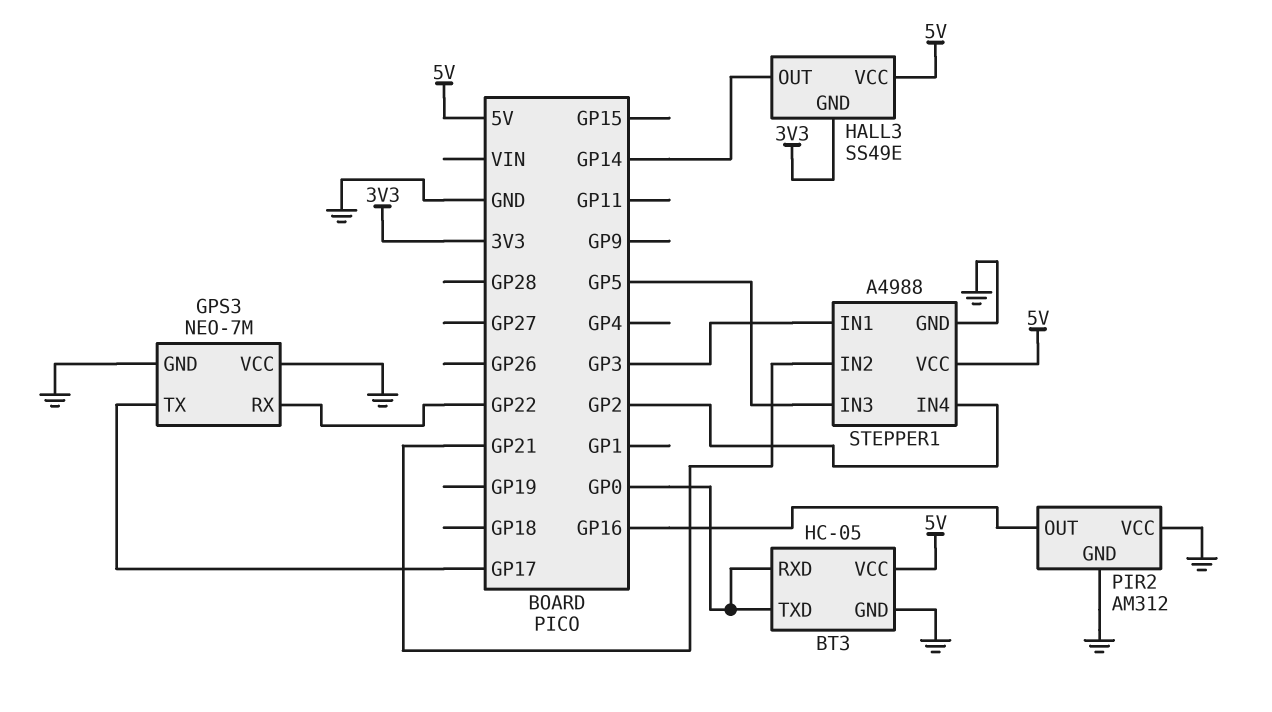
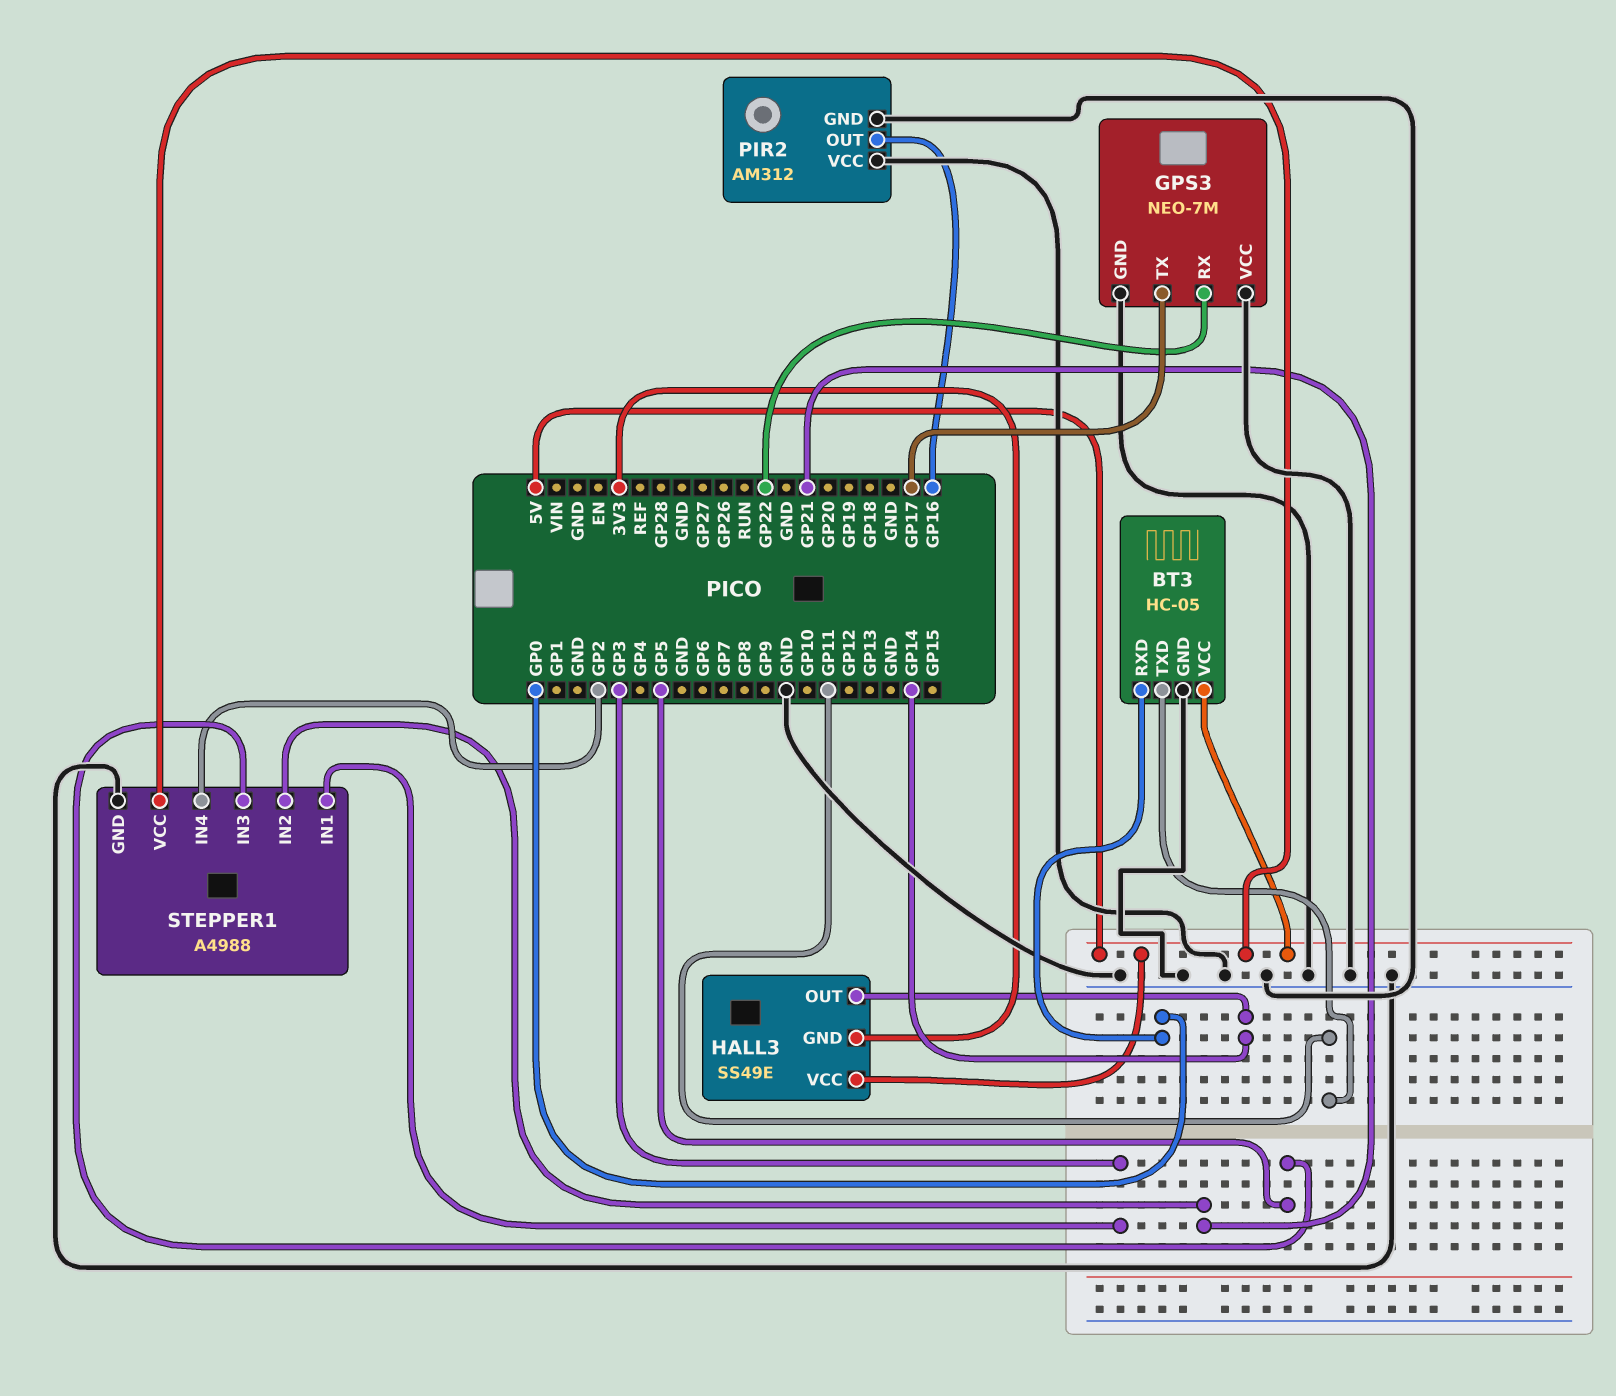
BT3 pin TXD: GP0 -> GP11

